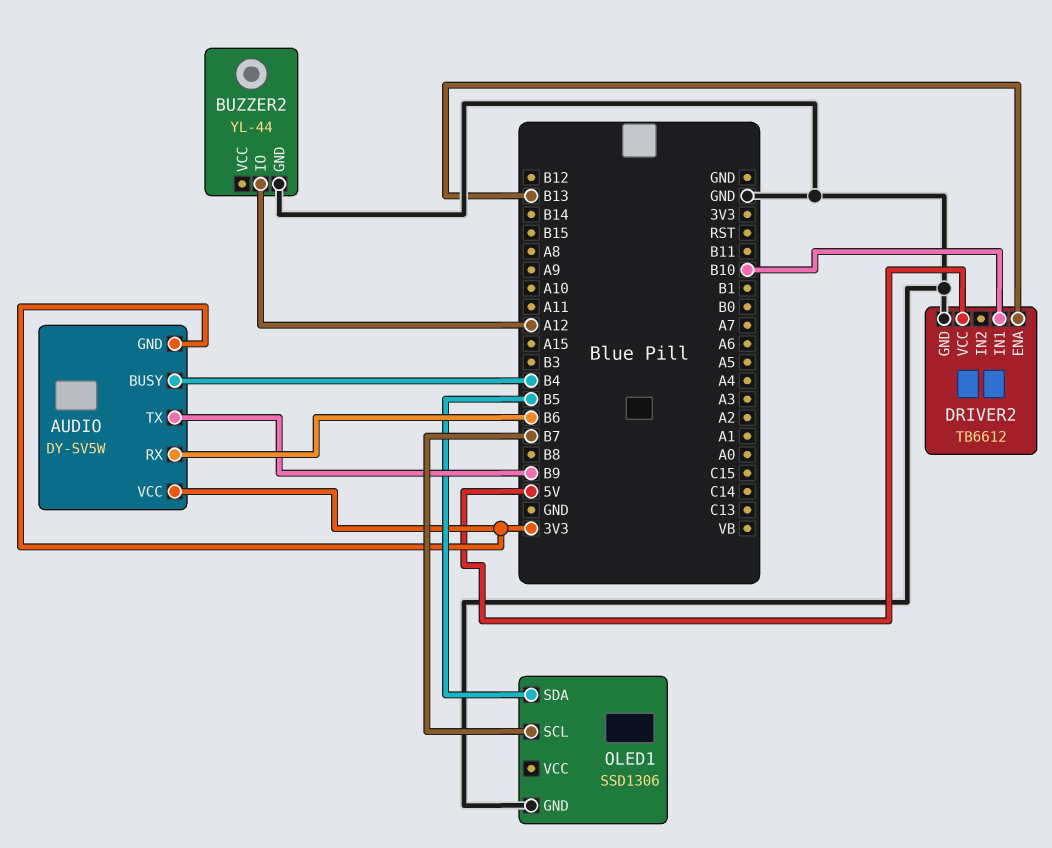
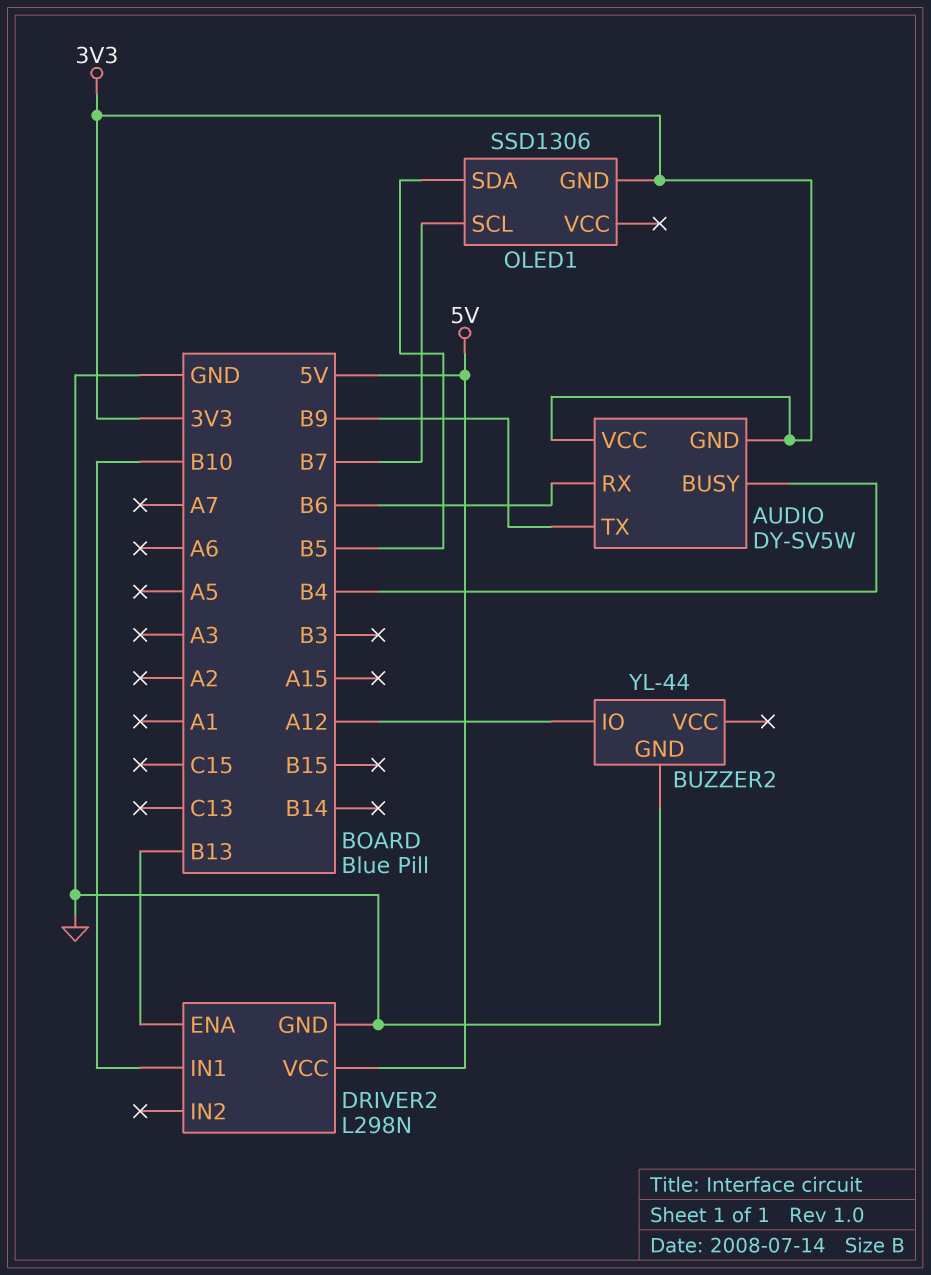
DRIVER2: TB6612 -> L298N
OLED1 pin GND: GND -> 3V3

